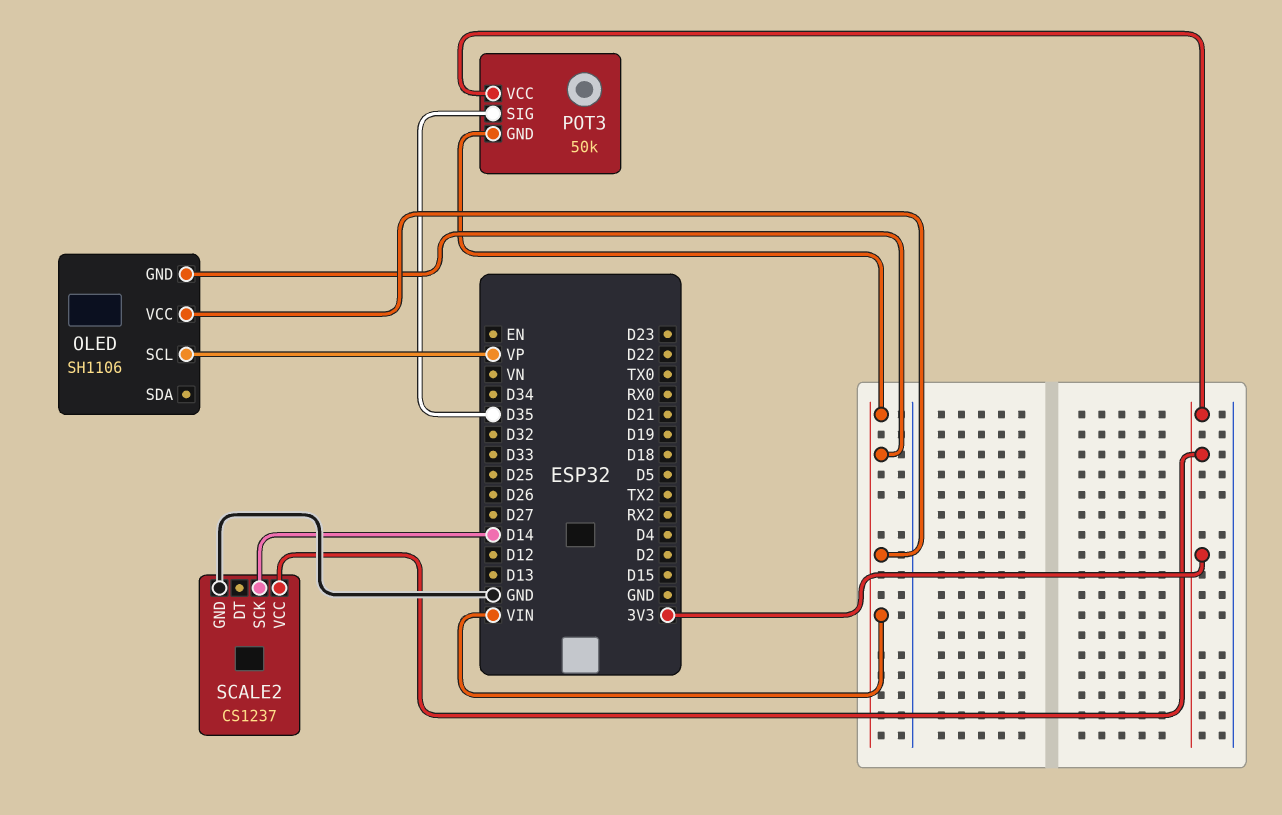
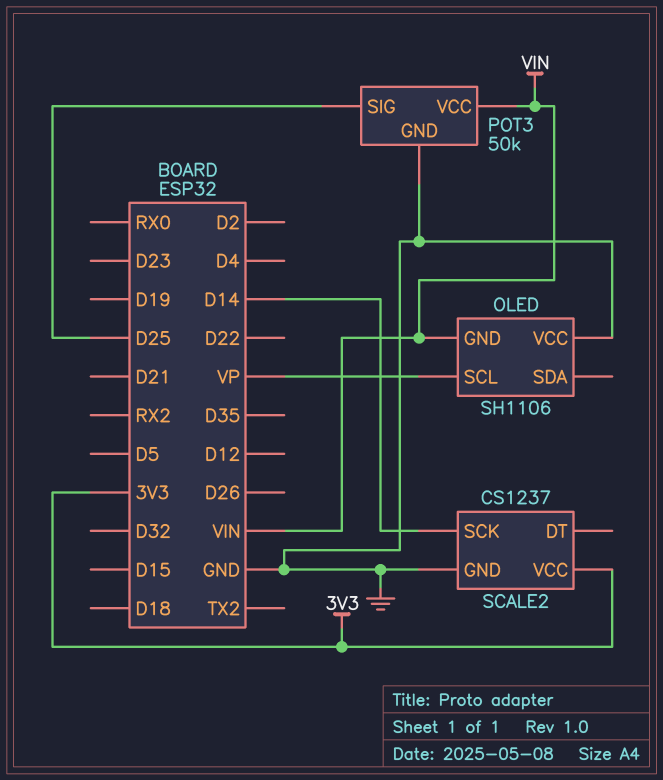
OLED pin VCC: VIN -> GND
POT3 pin GND: VIN -> GND
POT3 pin SIG: D35 -> D25
POT3 pin VCC: 3V3 -> VIN

